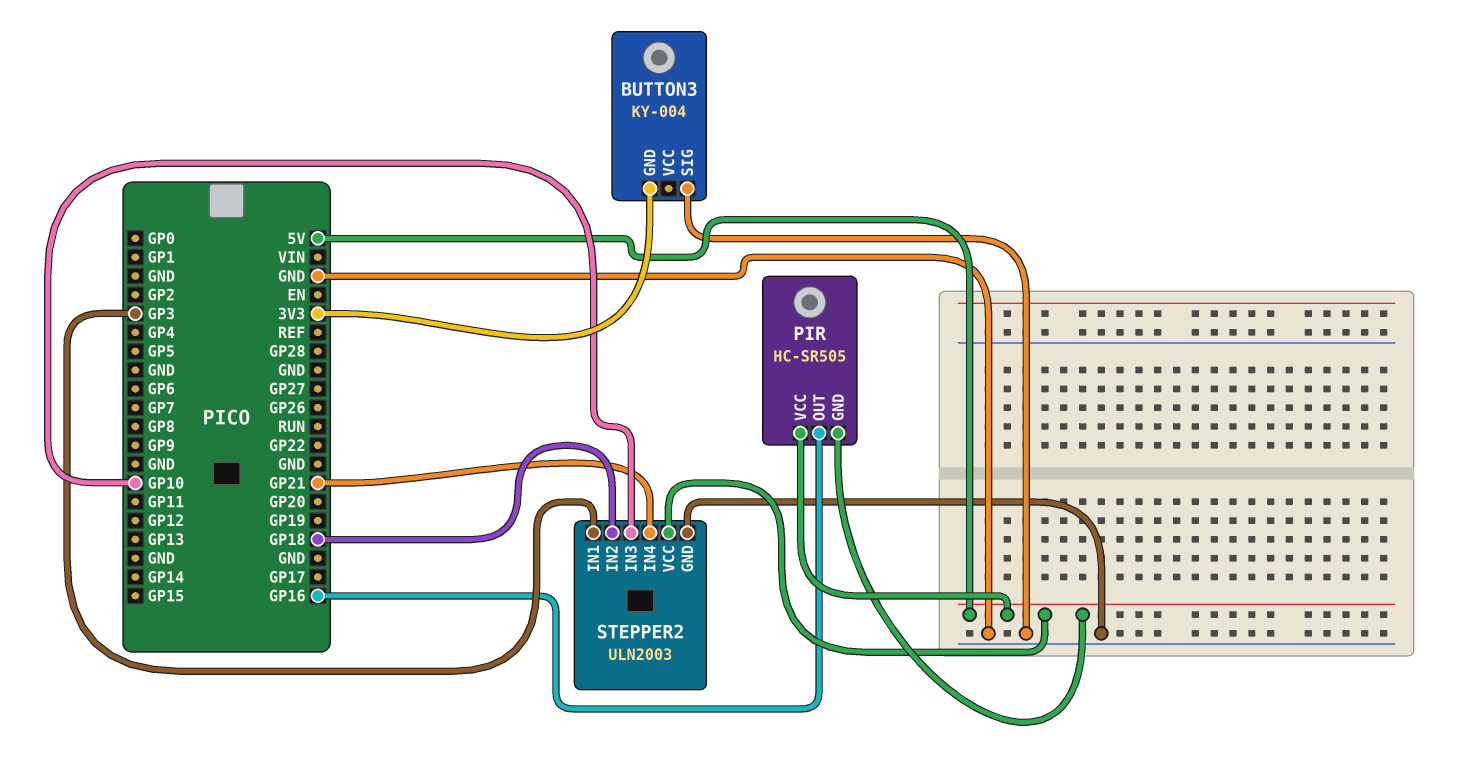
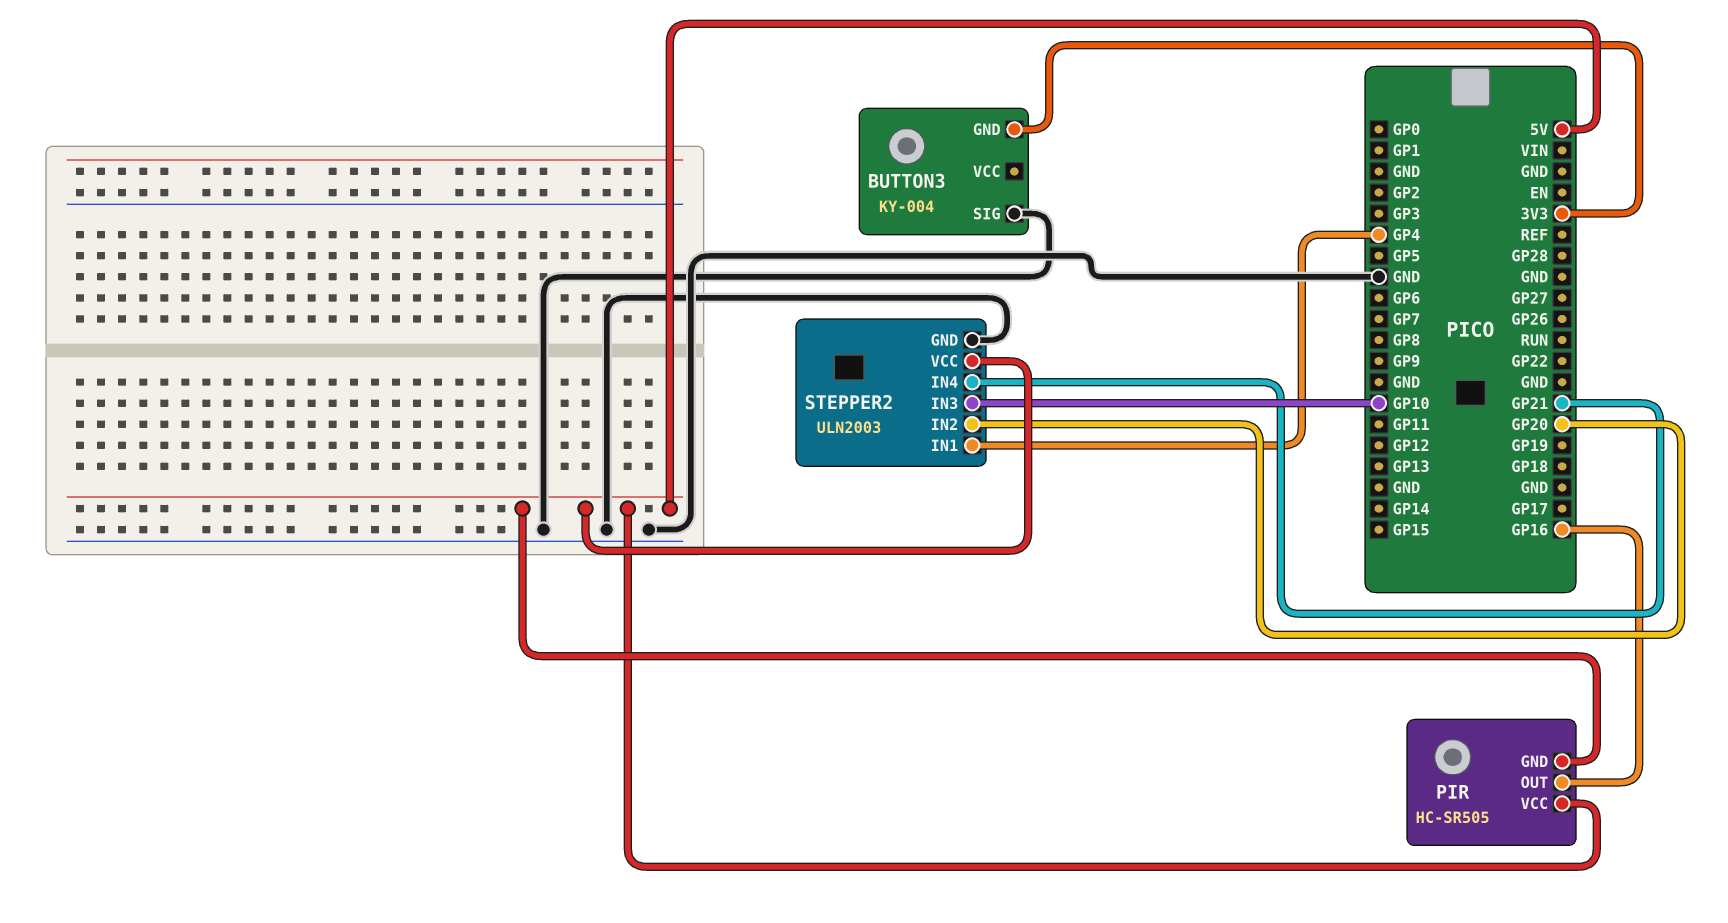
STEPPER2 pin IN1: GP3 -> GP4
STEPPER2 pin IN2: GP18 -> GP20

